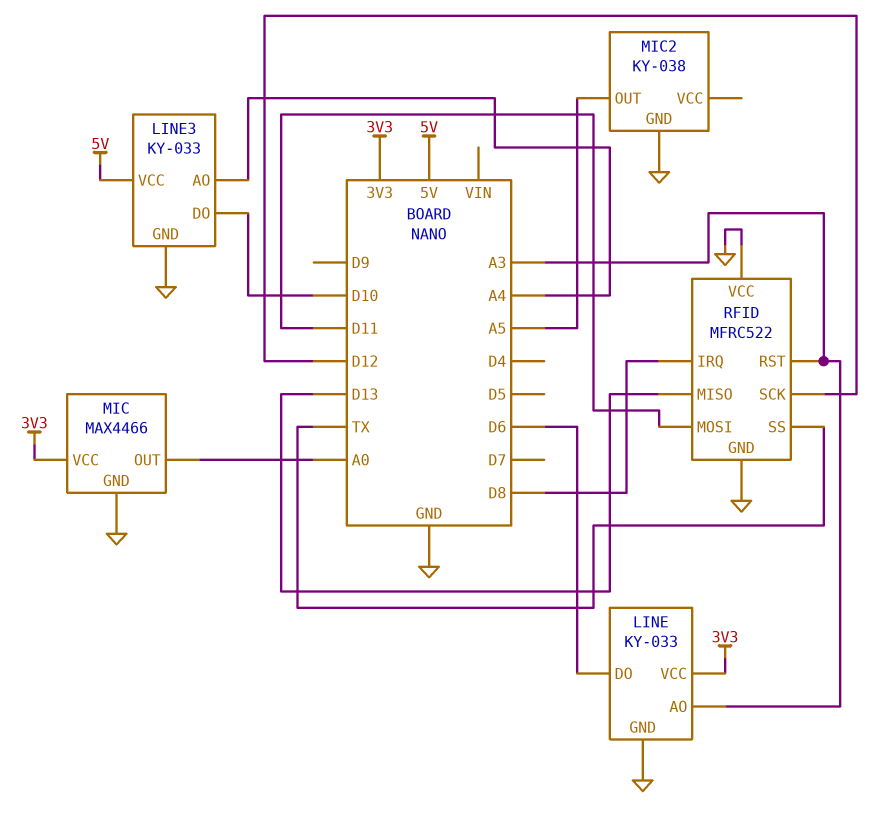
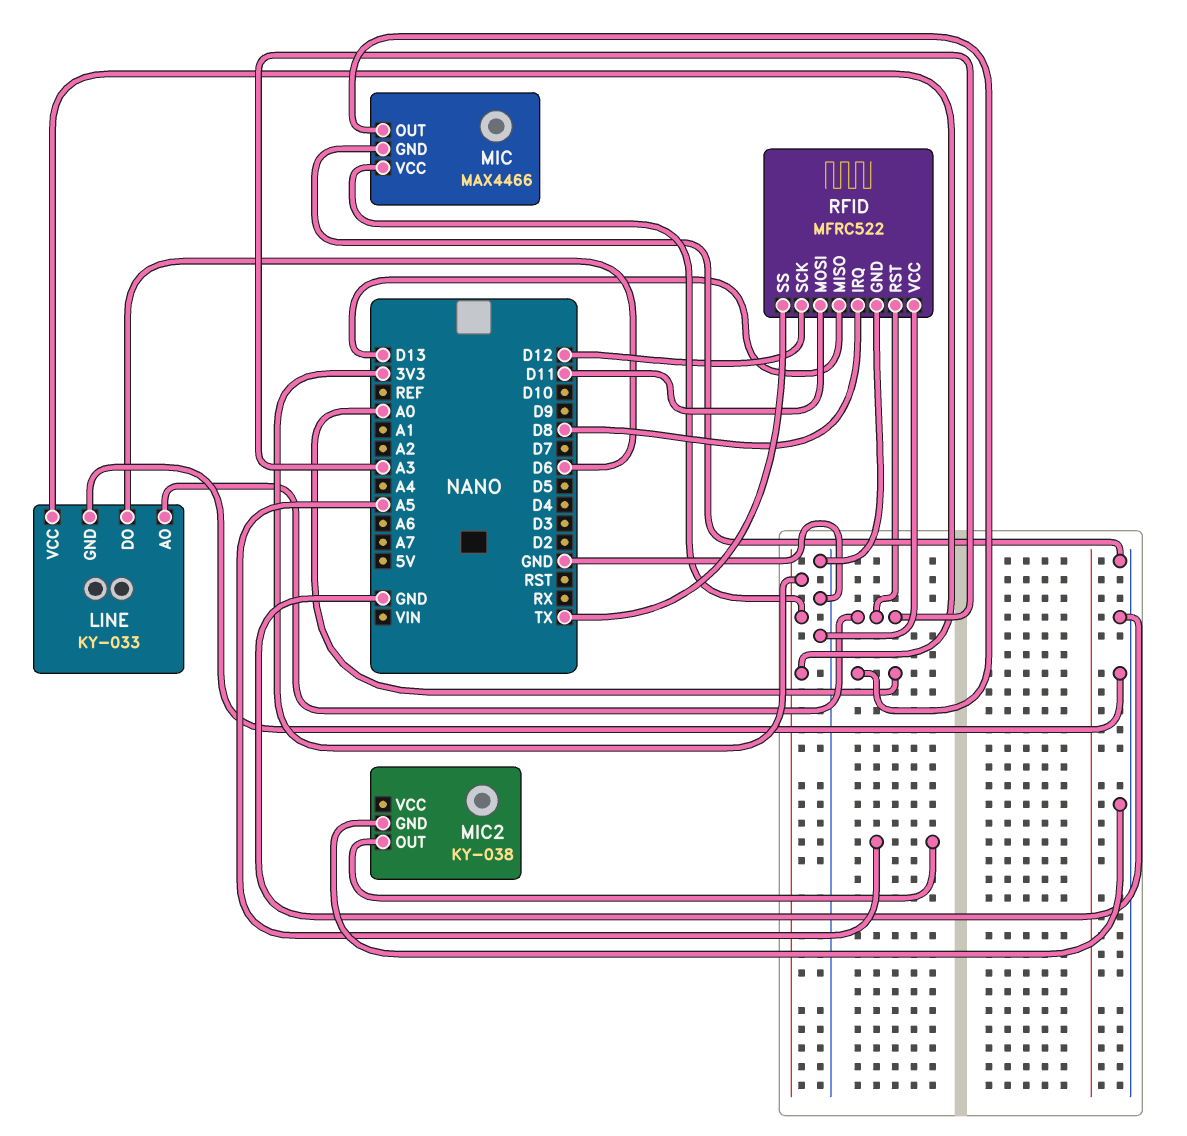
LINE3: KY-033 -> none
LINE3 pin AO: A4 -> none
LINE3 pin DO: D10 -> none
LINE3 pin GND: GND -> none
LINE3 pin VCC: 5V -> none

